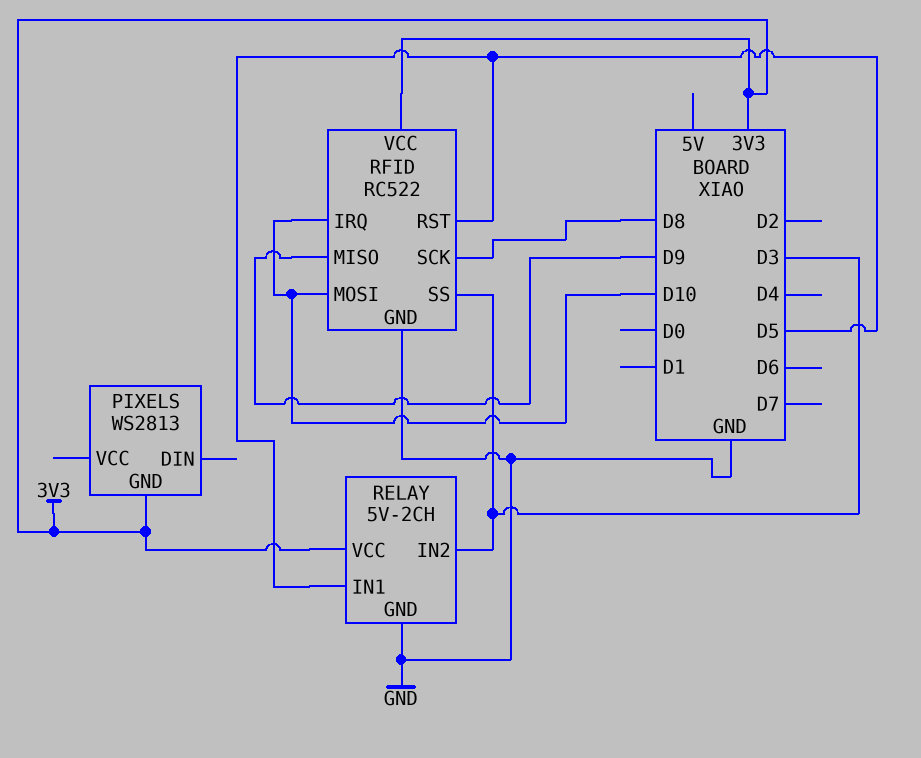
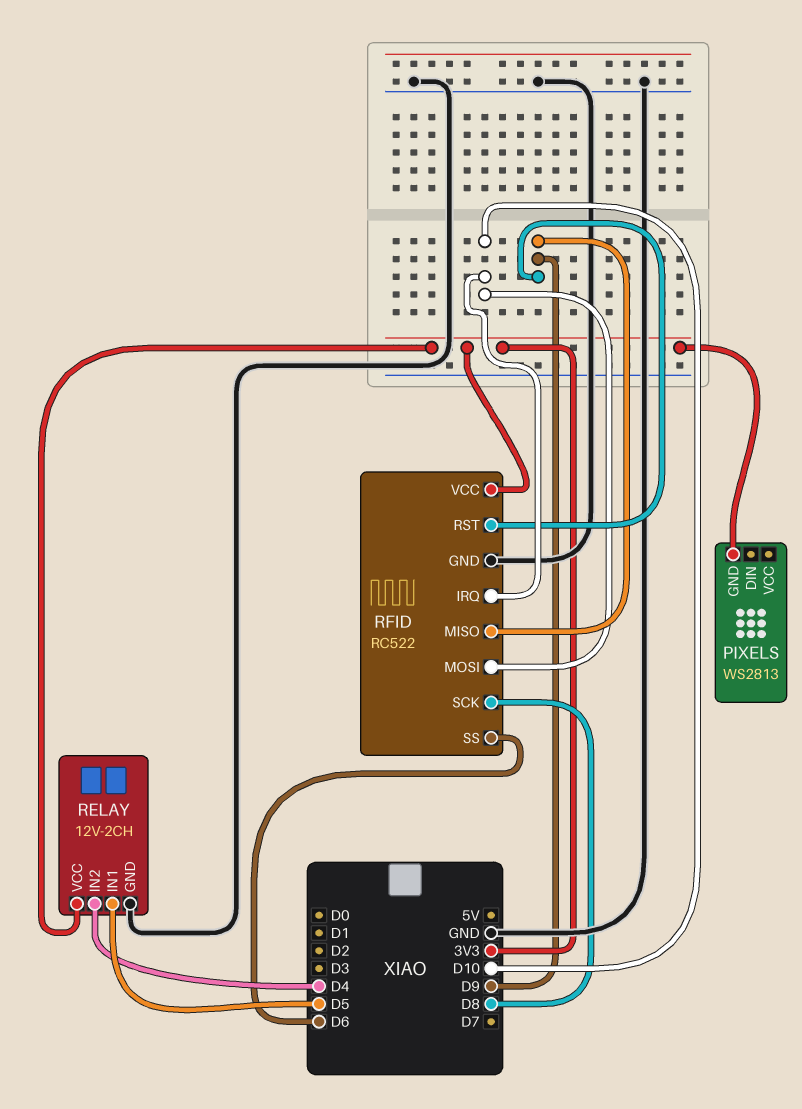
RELAY: 5V-2CH -> 12V-2CH
RELAY pin IN2: D3 -> D4
RFID pin RST: D5 -> D9
RFID pin SS: D3 -> D6

